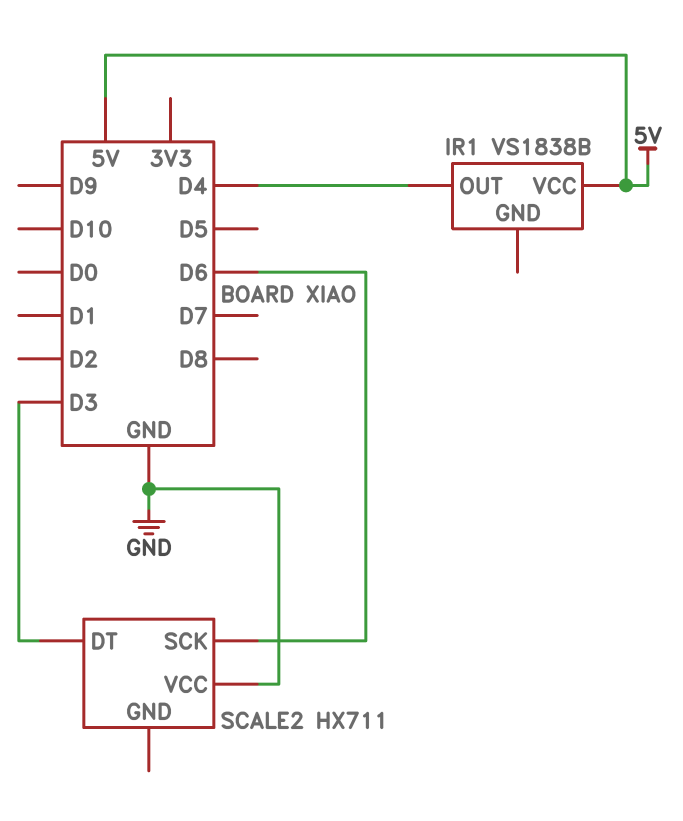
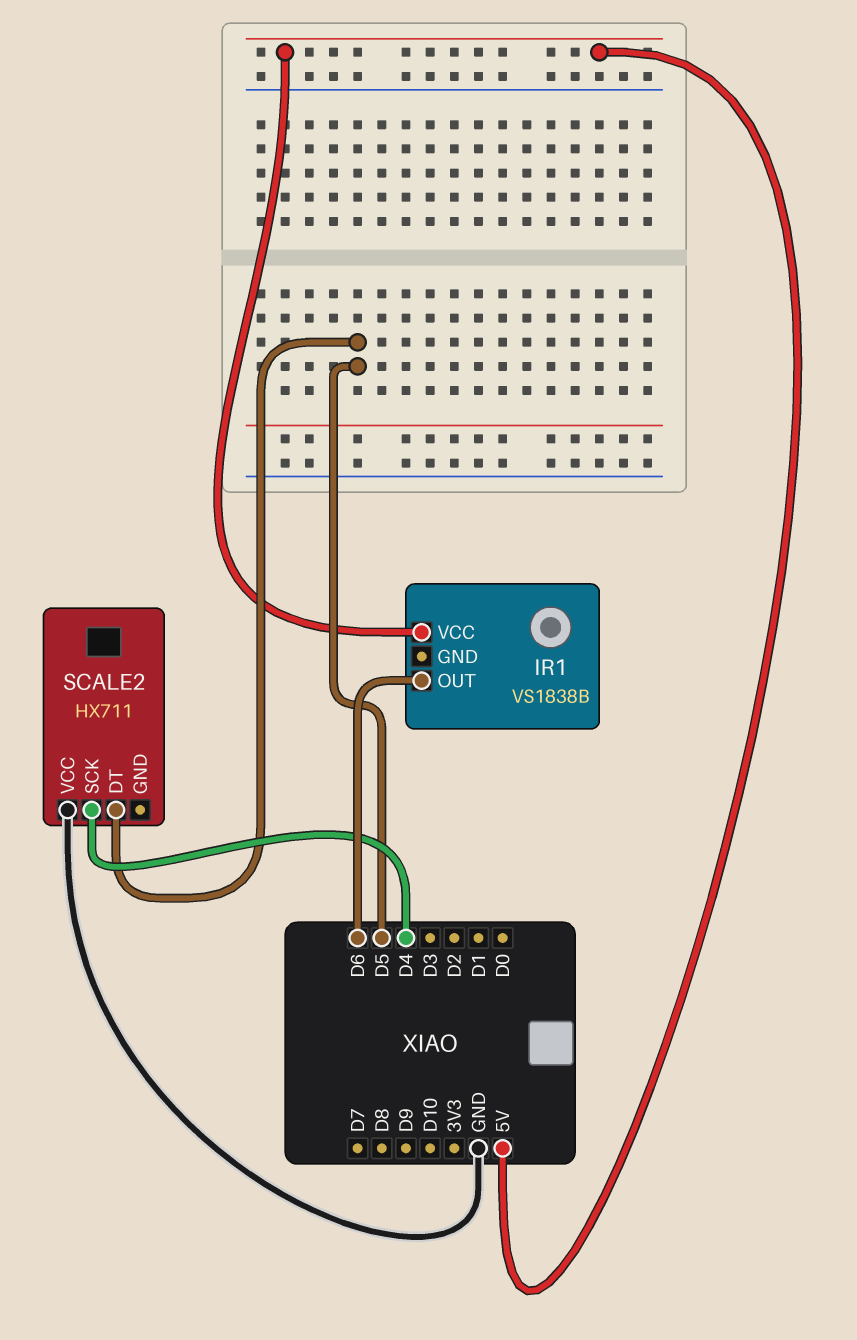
IR1 pin OUT: D4 -> D6
SCALE2 pin DT: D3 -> D5
SCALE2 pin SCK: D6 -> D4

